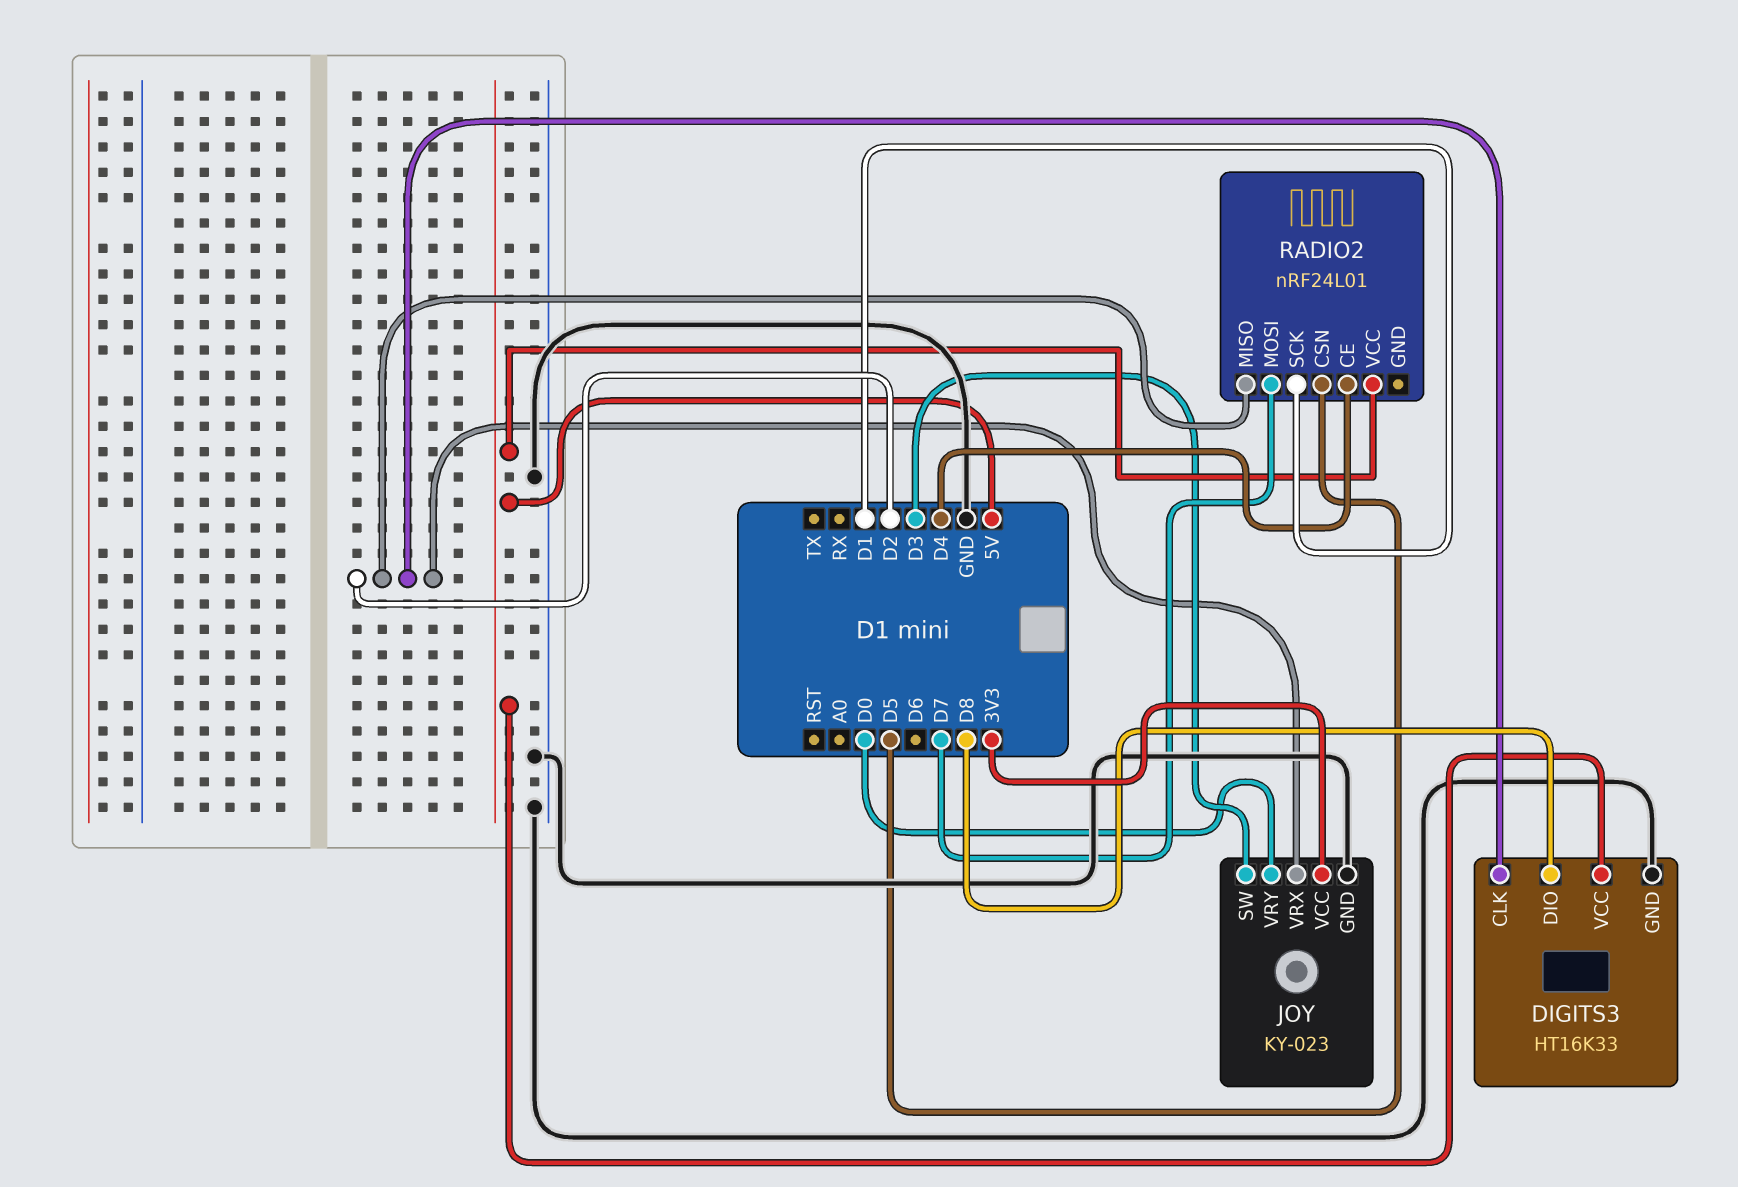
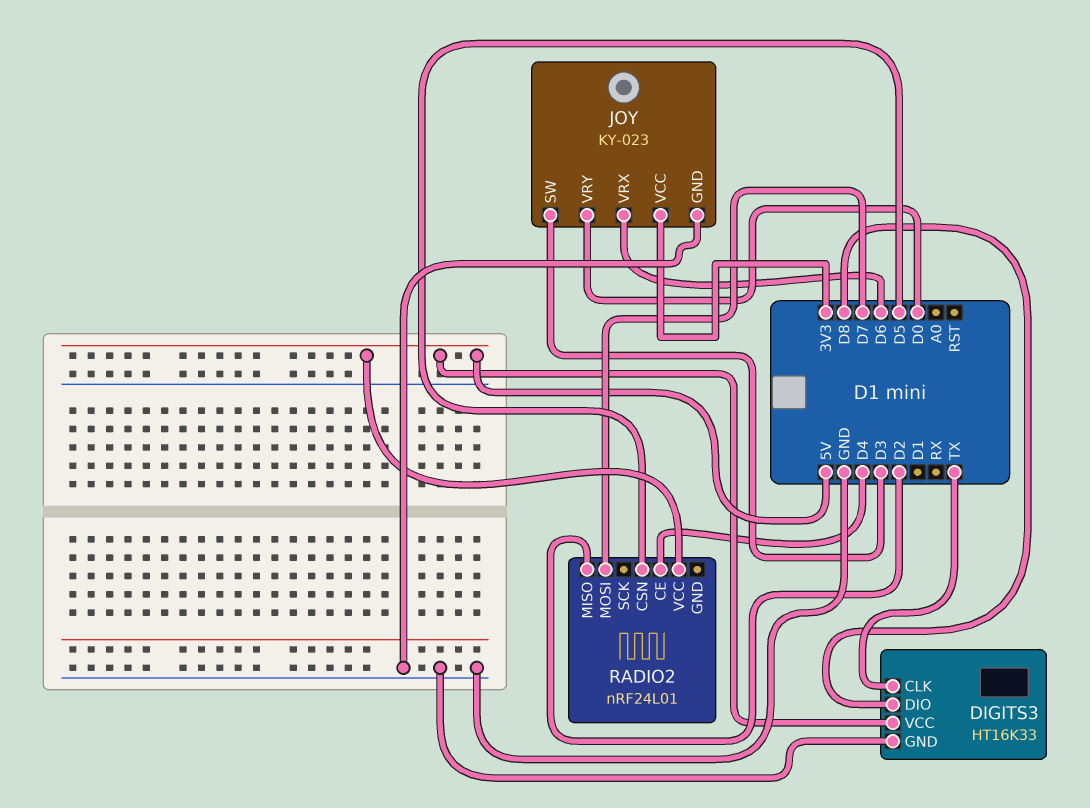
DIGITS3 pin CLK: D2 -> TX
JOY pin VRX: D2 -> D6
RADIO2 pin SCK: D1 -> none

